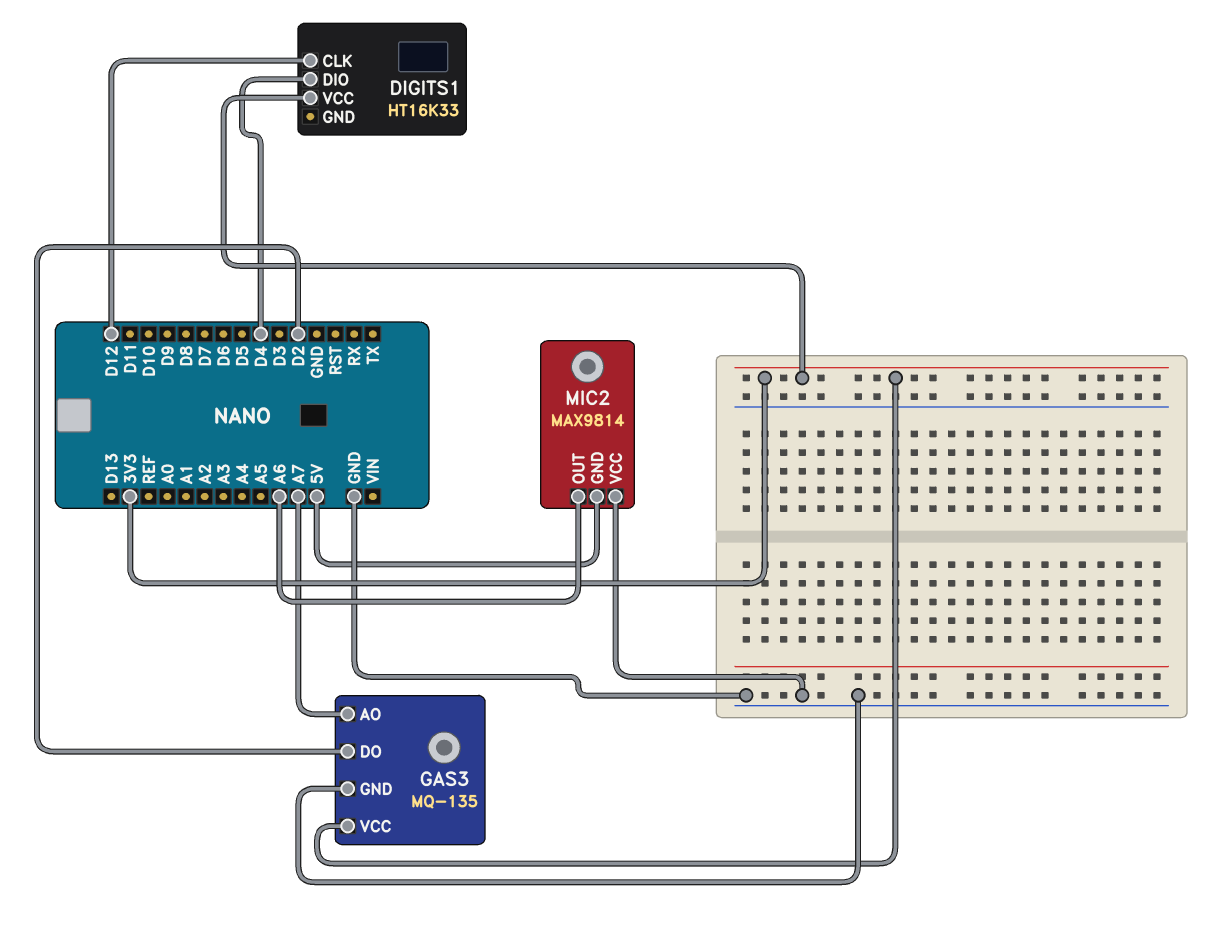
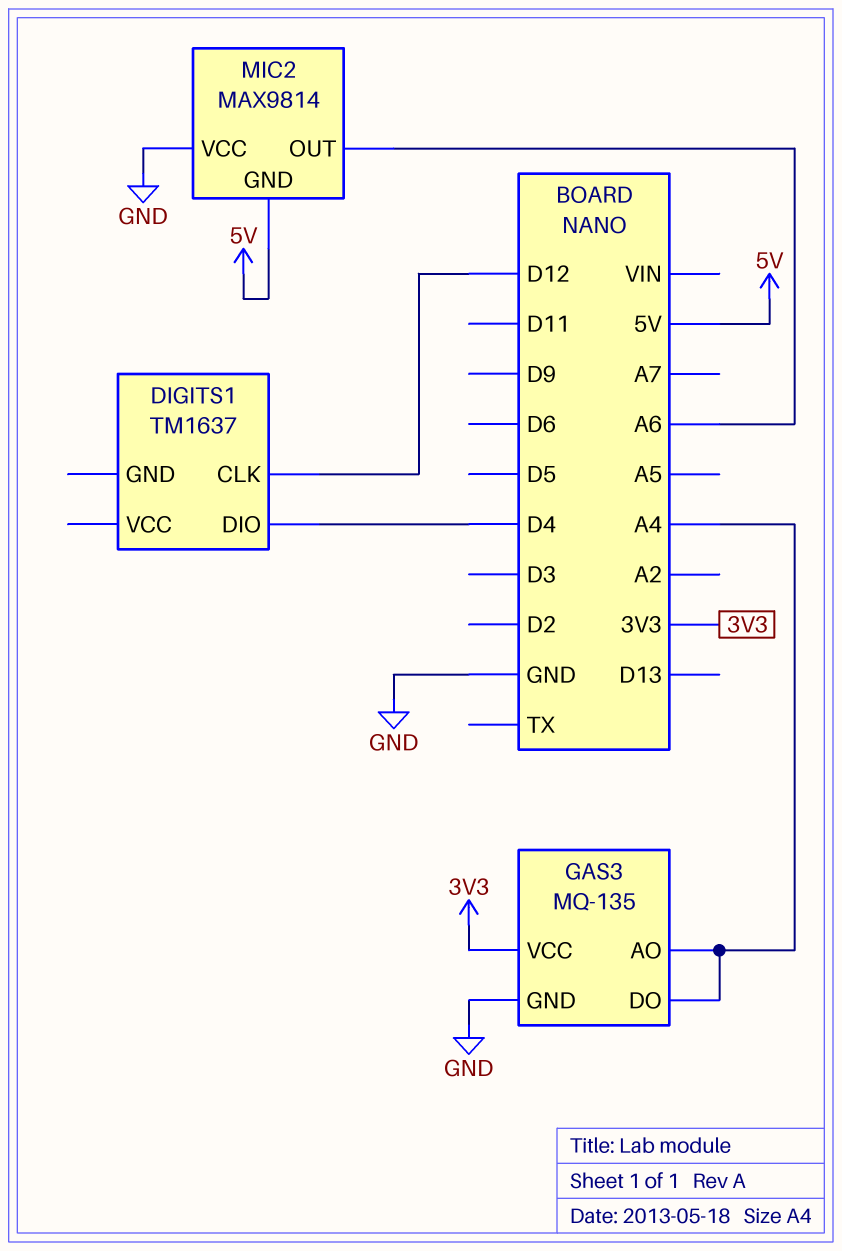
DIGITS1: HT16K33 -> TM1637
DIGITS1 pin VCC: 3V3 -> none
GAS3 pin AO: A7 -> A4
GAS3 pin DO: D2 -> A4

